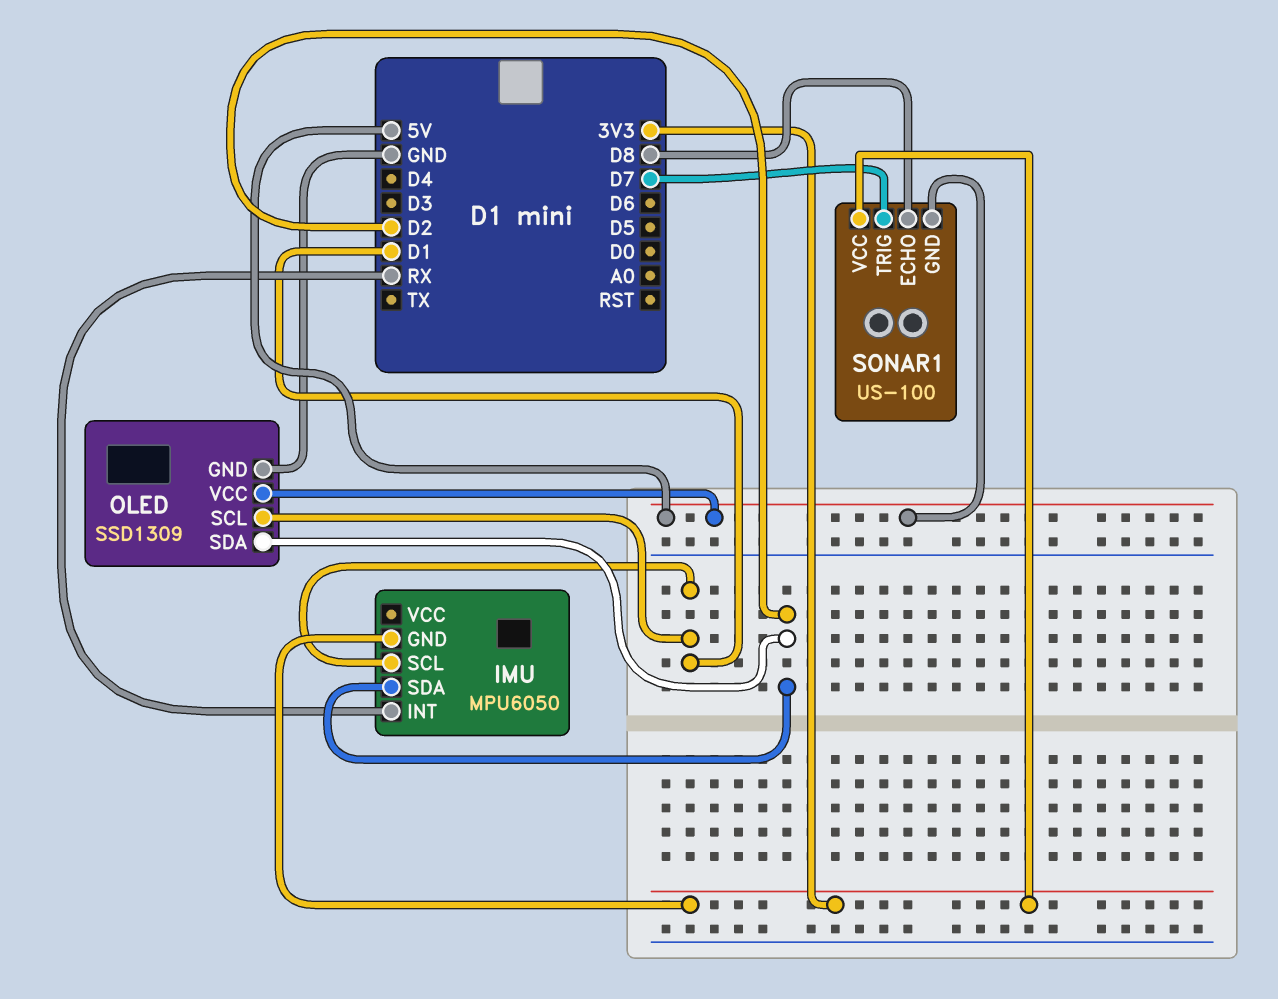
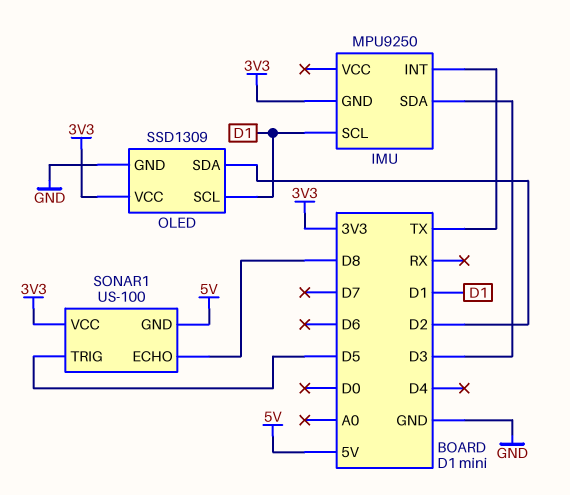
IMU: MPU6050 -> MPU9250
IMU pin INT: RX -> TX
IMU pin SDA: D2 -> D3
OLED pin VCC: 5V -> 3V3
SONAR1 pin TRIG: D7 -> D5

